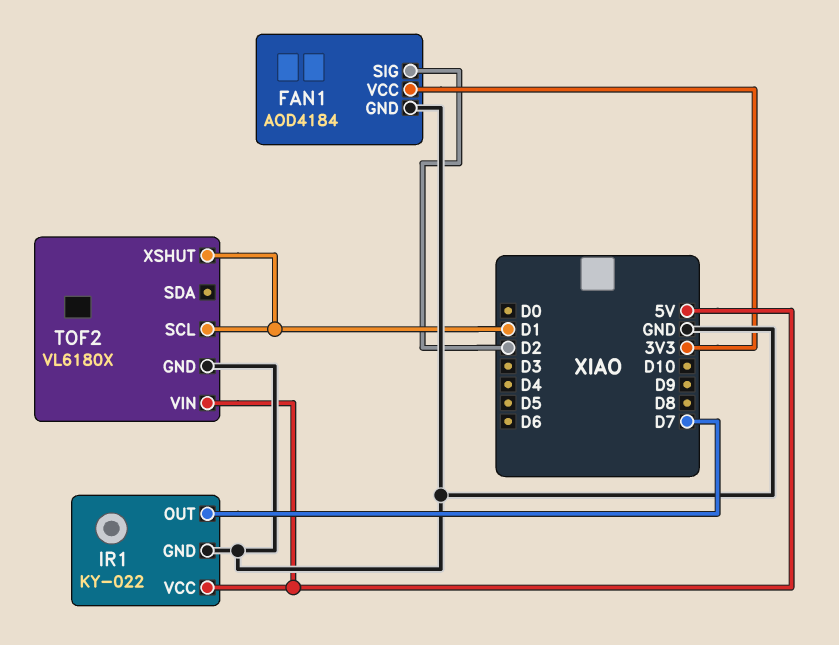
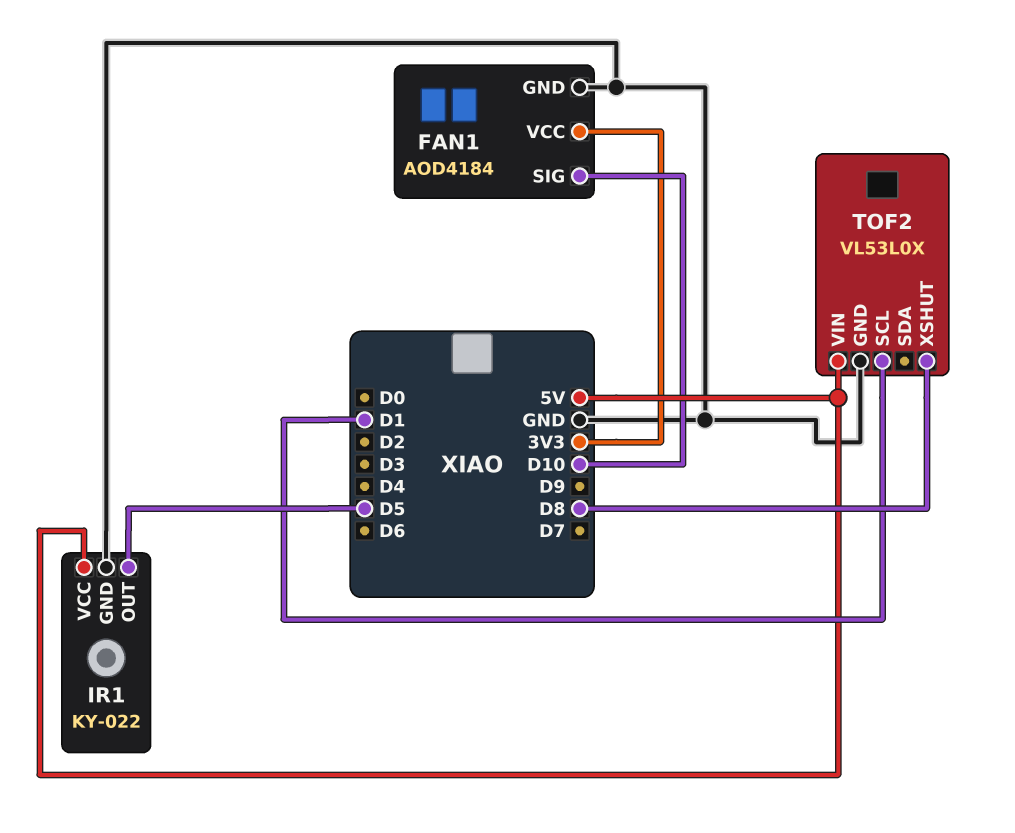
FAN1 pin SIG: D2 -> D10
IR1 pin OUT: D7 -> D5
TOF2: VL6180X -> VL53L0X
TOF2 pin XSHUT: D1 -> D8

